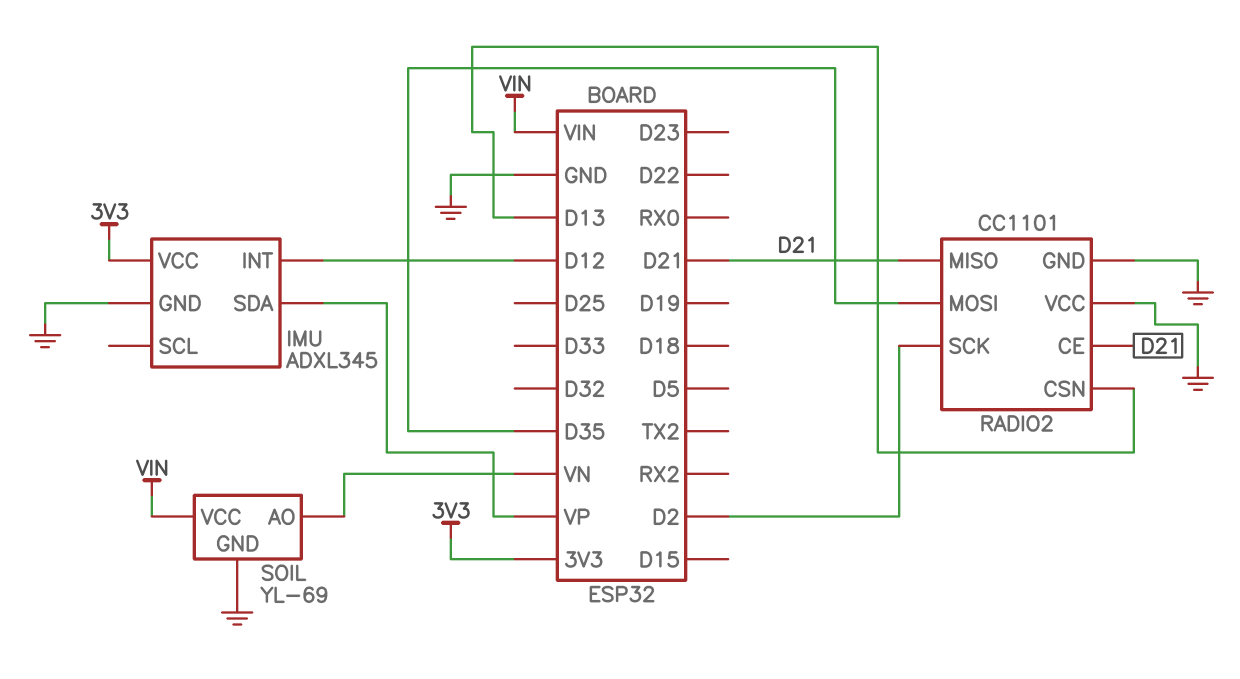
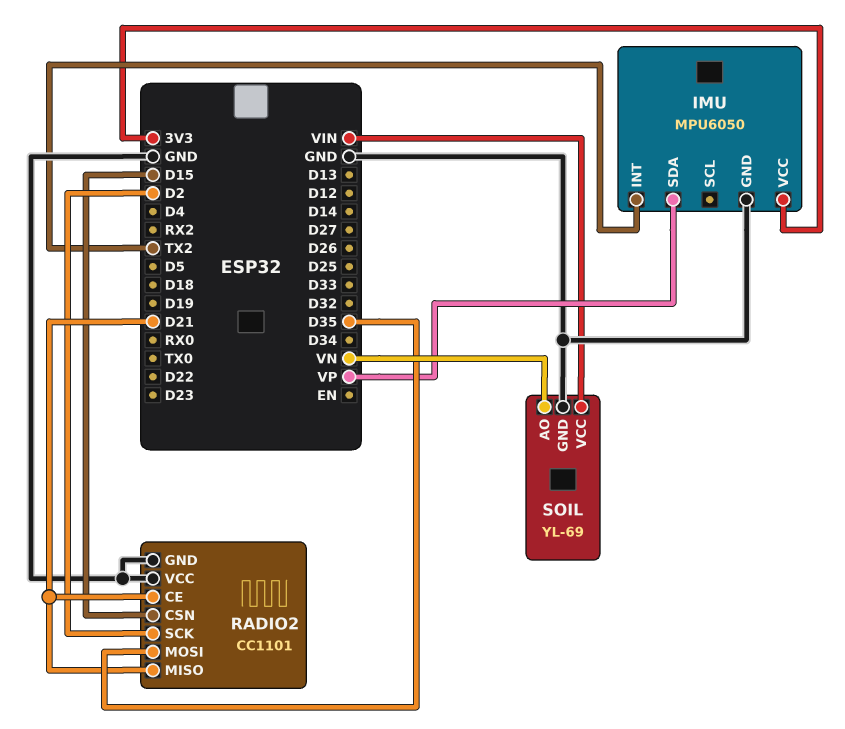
IMU: ADXL345 -> MPU6050
IMU pin INT: D12 -> TX2
RADIO2 pin CSN: D13 -> D15

